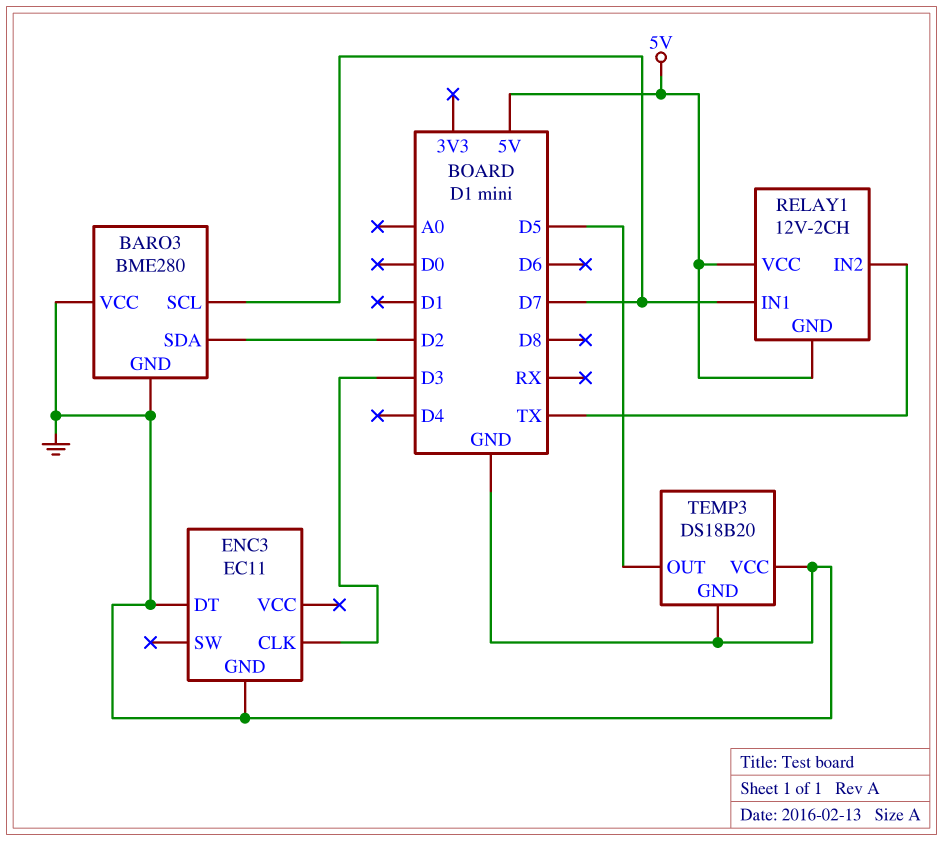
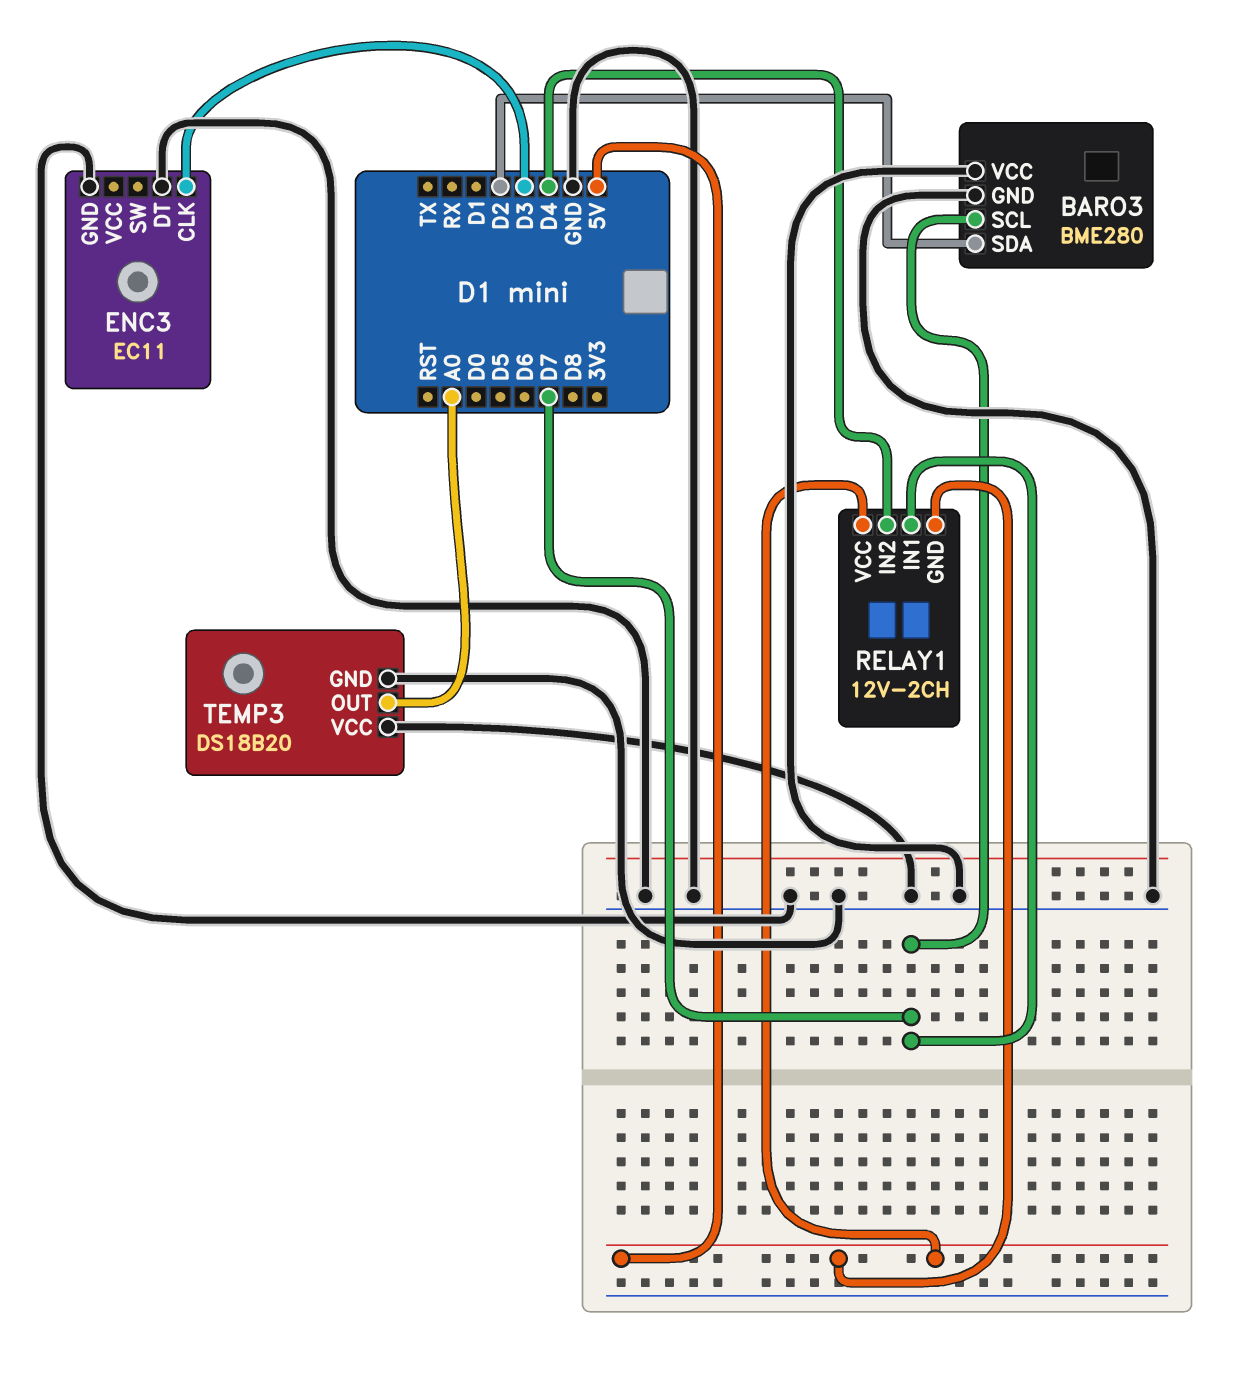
RELAY1 pin IN2: TX -> D4
TEMP3 pin OUT: D5 -> A0

